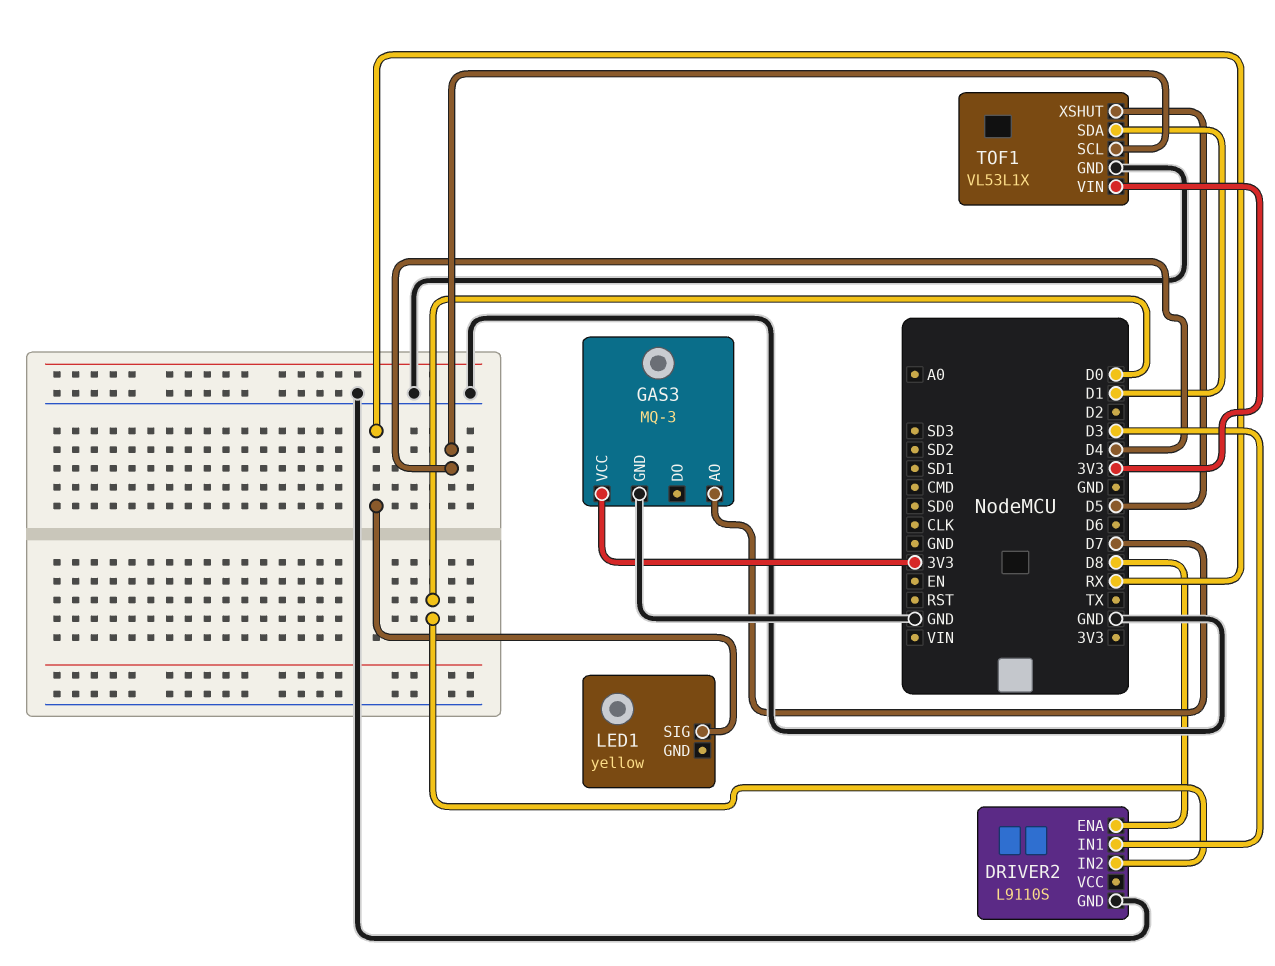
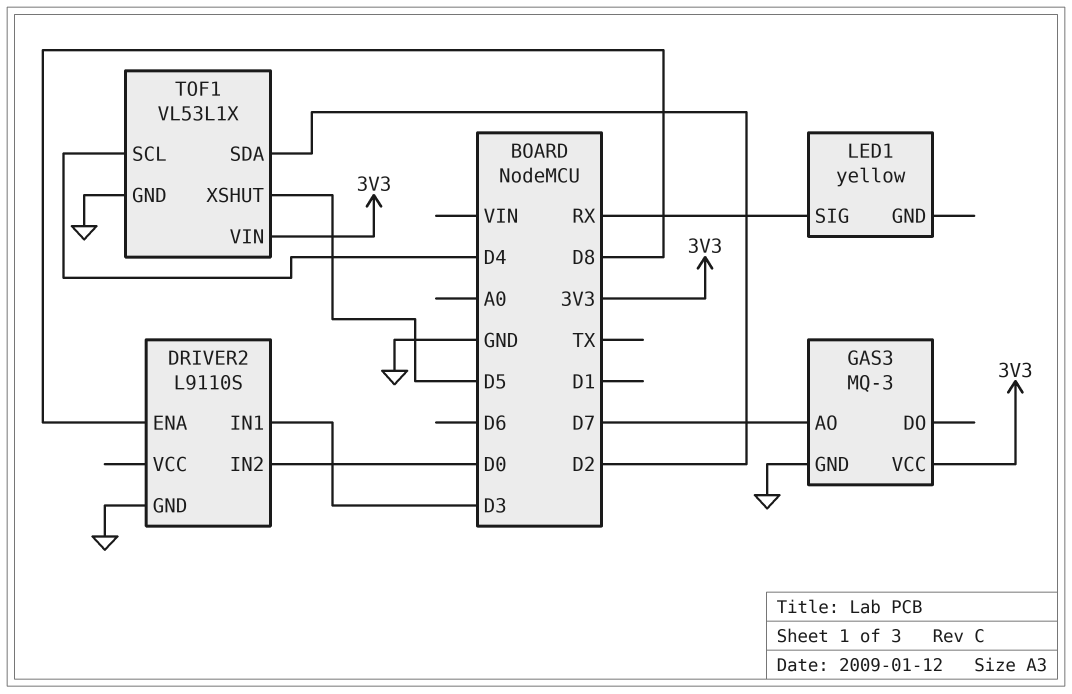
TOF1 pin SDA: D1 -> D2

